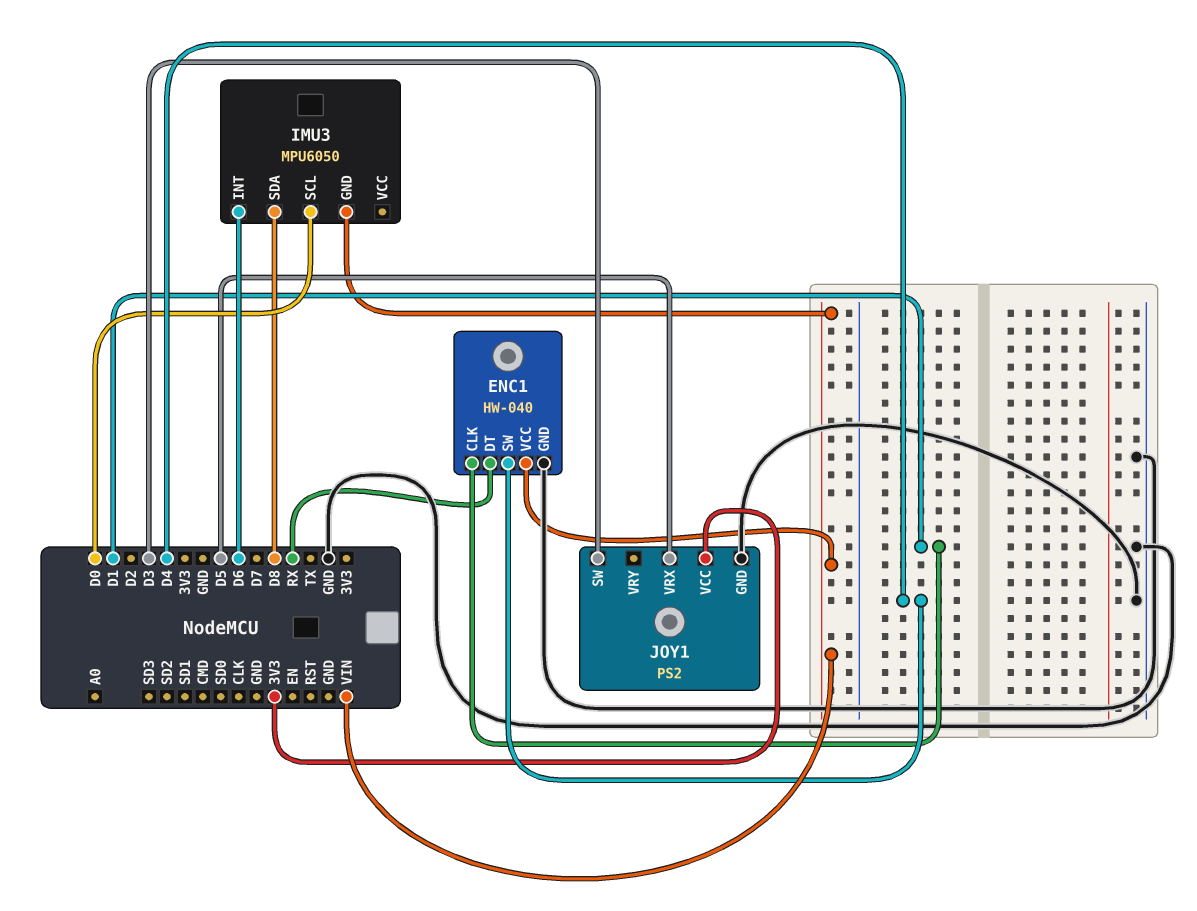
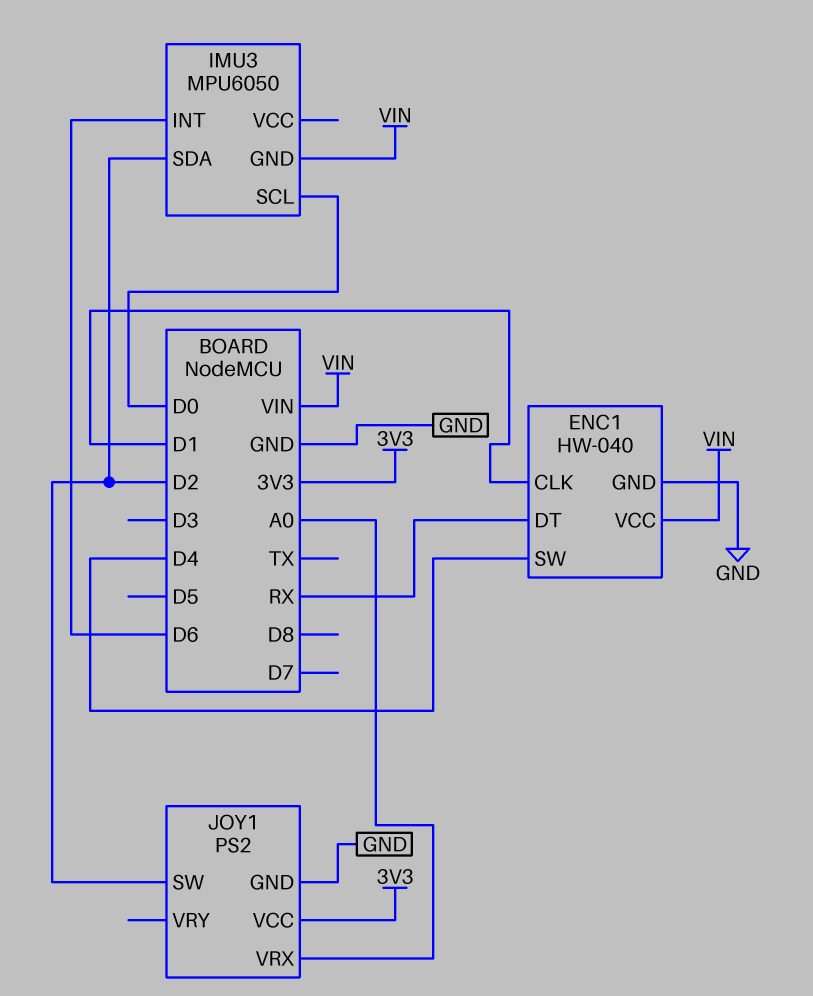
IMU3 pin SDA: D8 -> D2
JOY1 pin SW: D3 -> D2
JOY1 pin VRX: D5 -> A0

